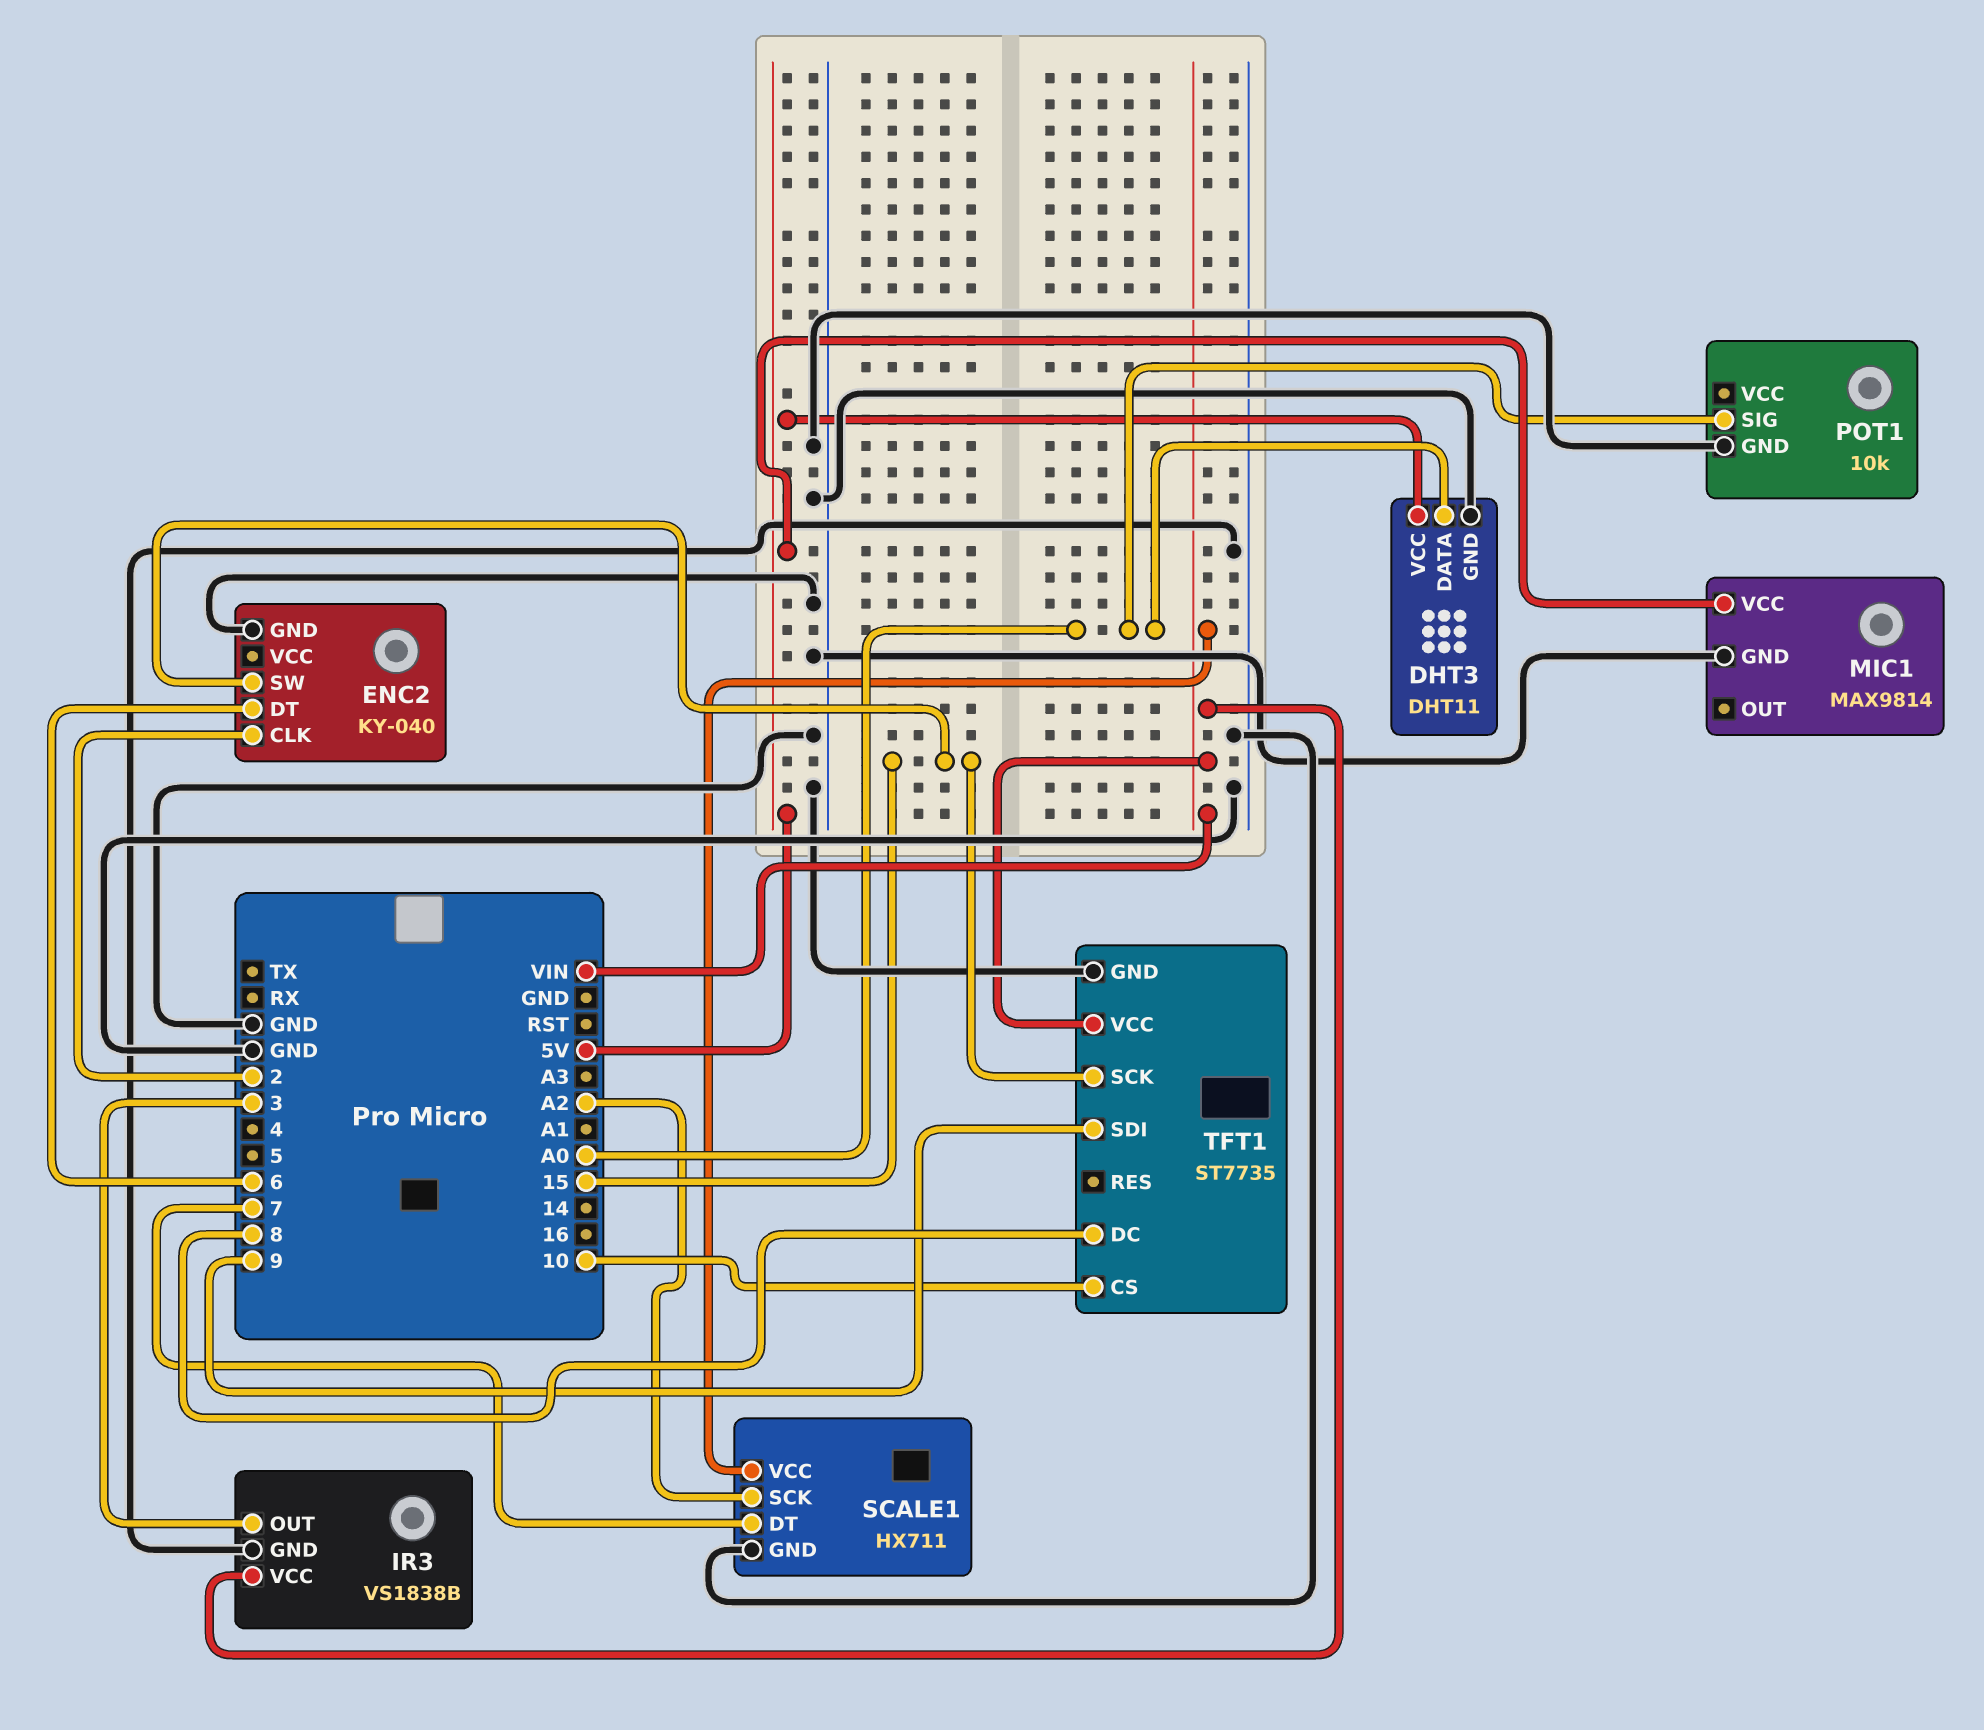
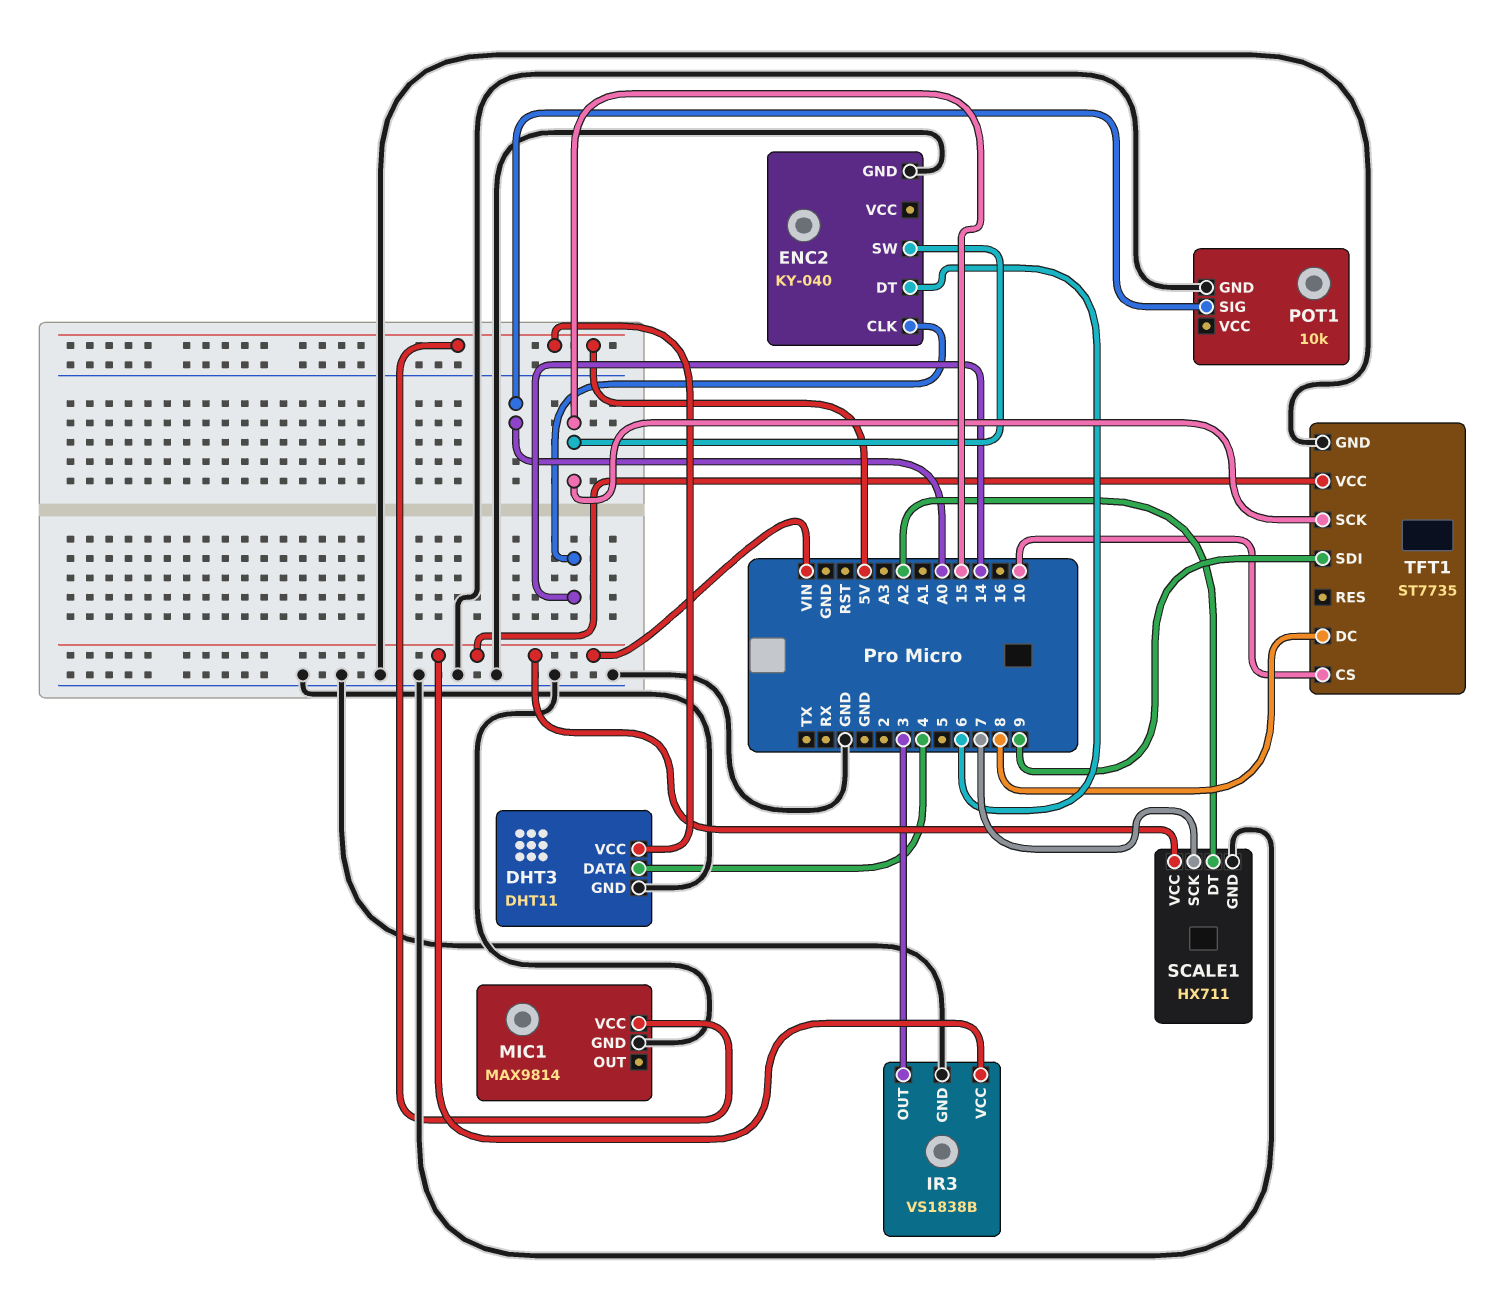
DHT3 pin DATA: A0 -> 4
ENC2 pin CLK: 2 -> 14
SCALE1 pin DT: 7 -> A2
SCALE1 pin SCK: A2 -> 7

